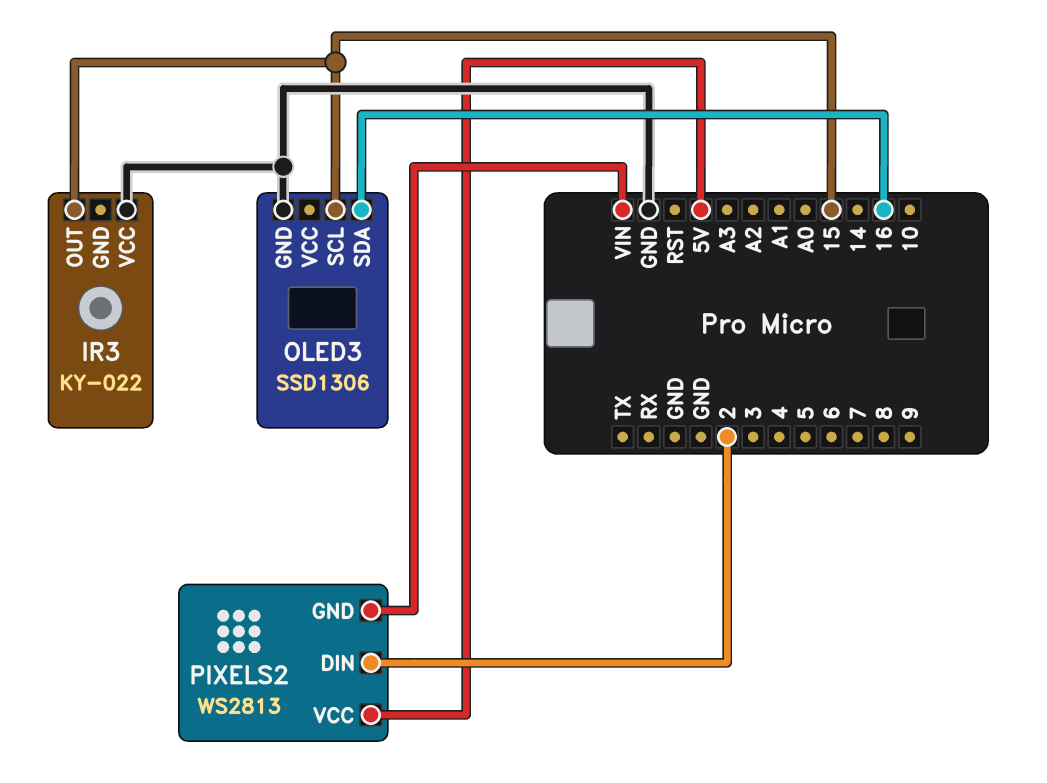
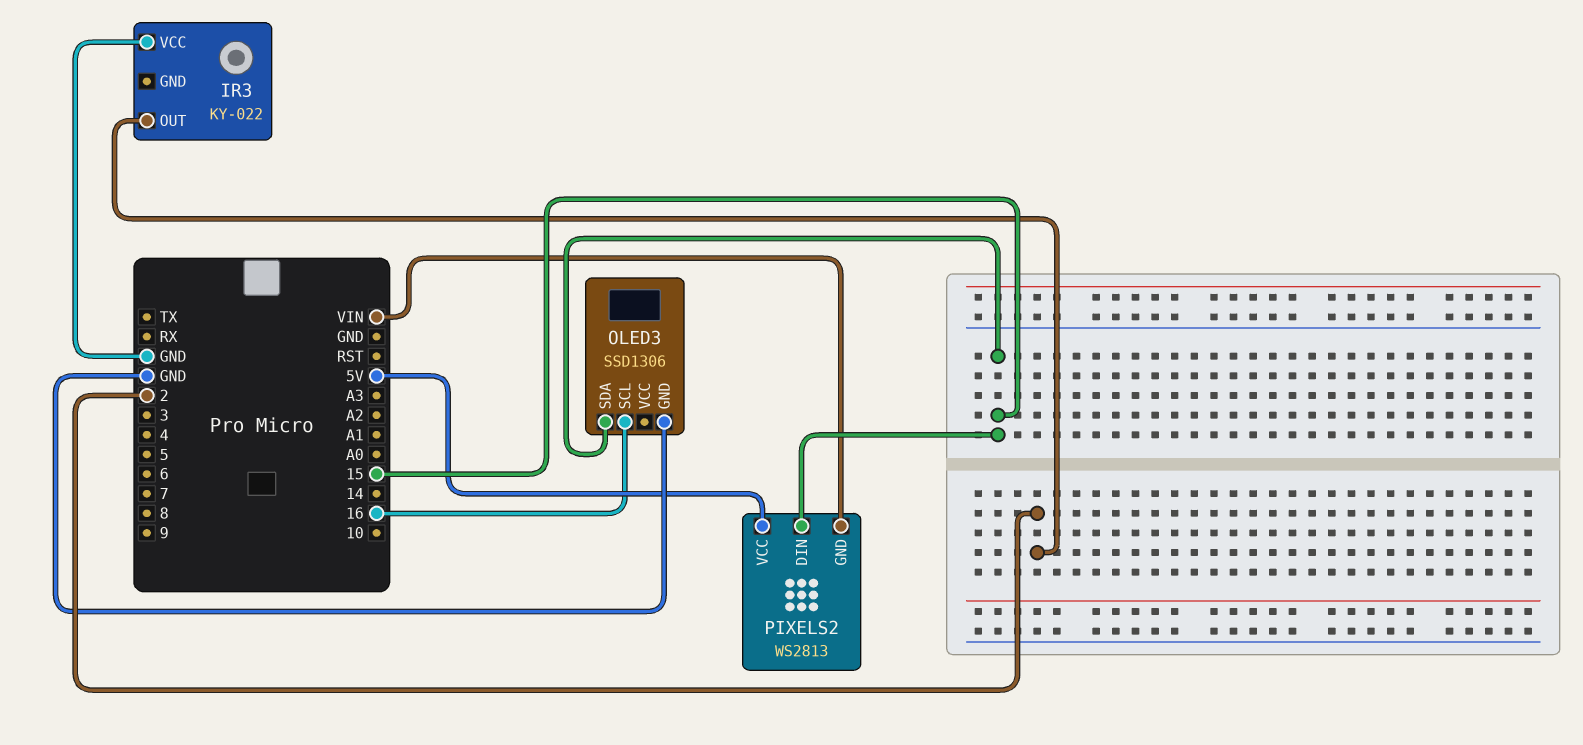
IR3 pin OUT: 15 -> 2
OLED3 pin SCL: 15 -> 16
OLED3 pin SDA: 16 -> 15
PIXELS2 pin DIN: 2 -> 15

